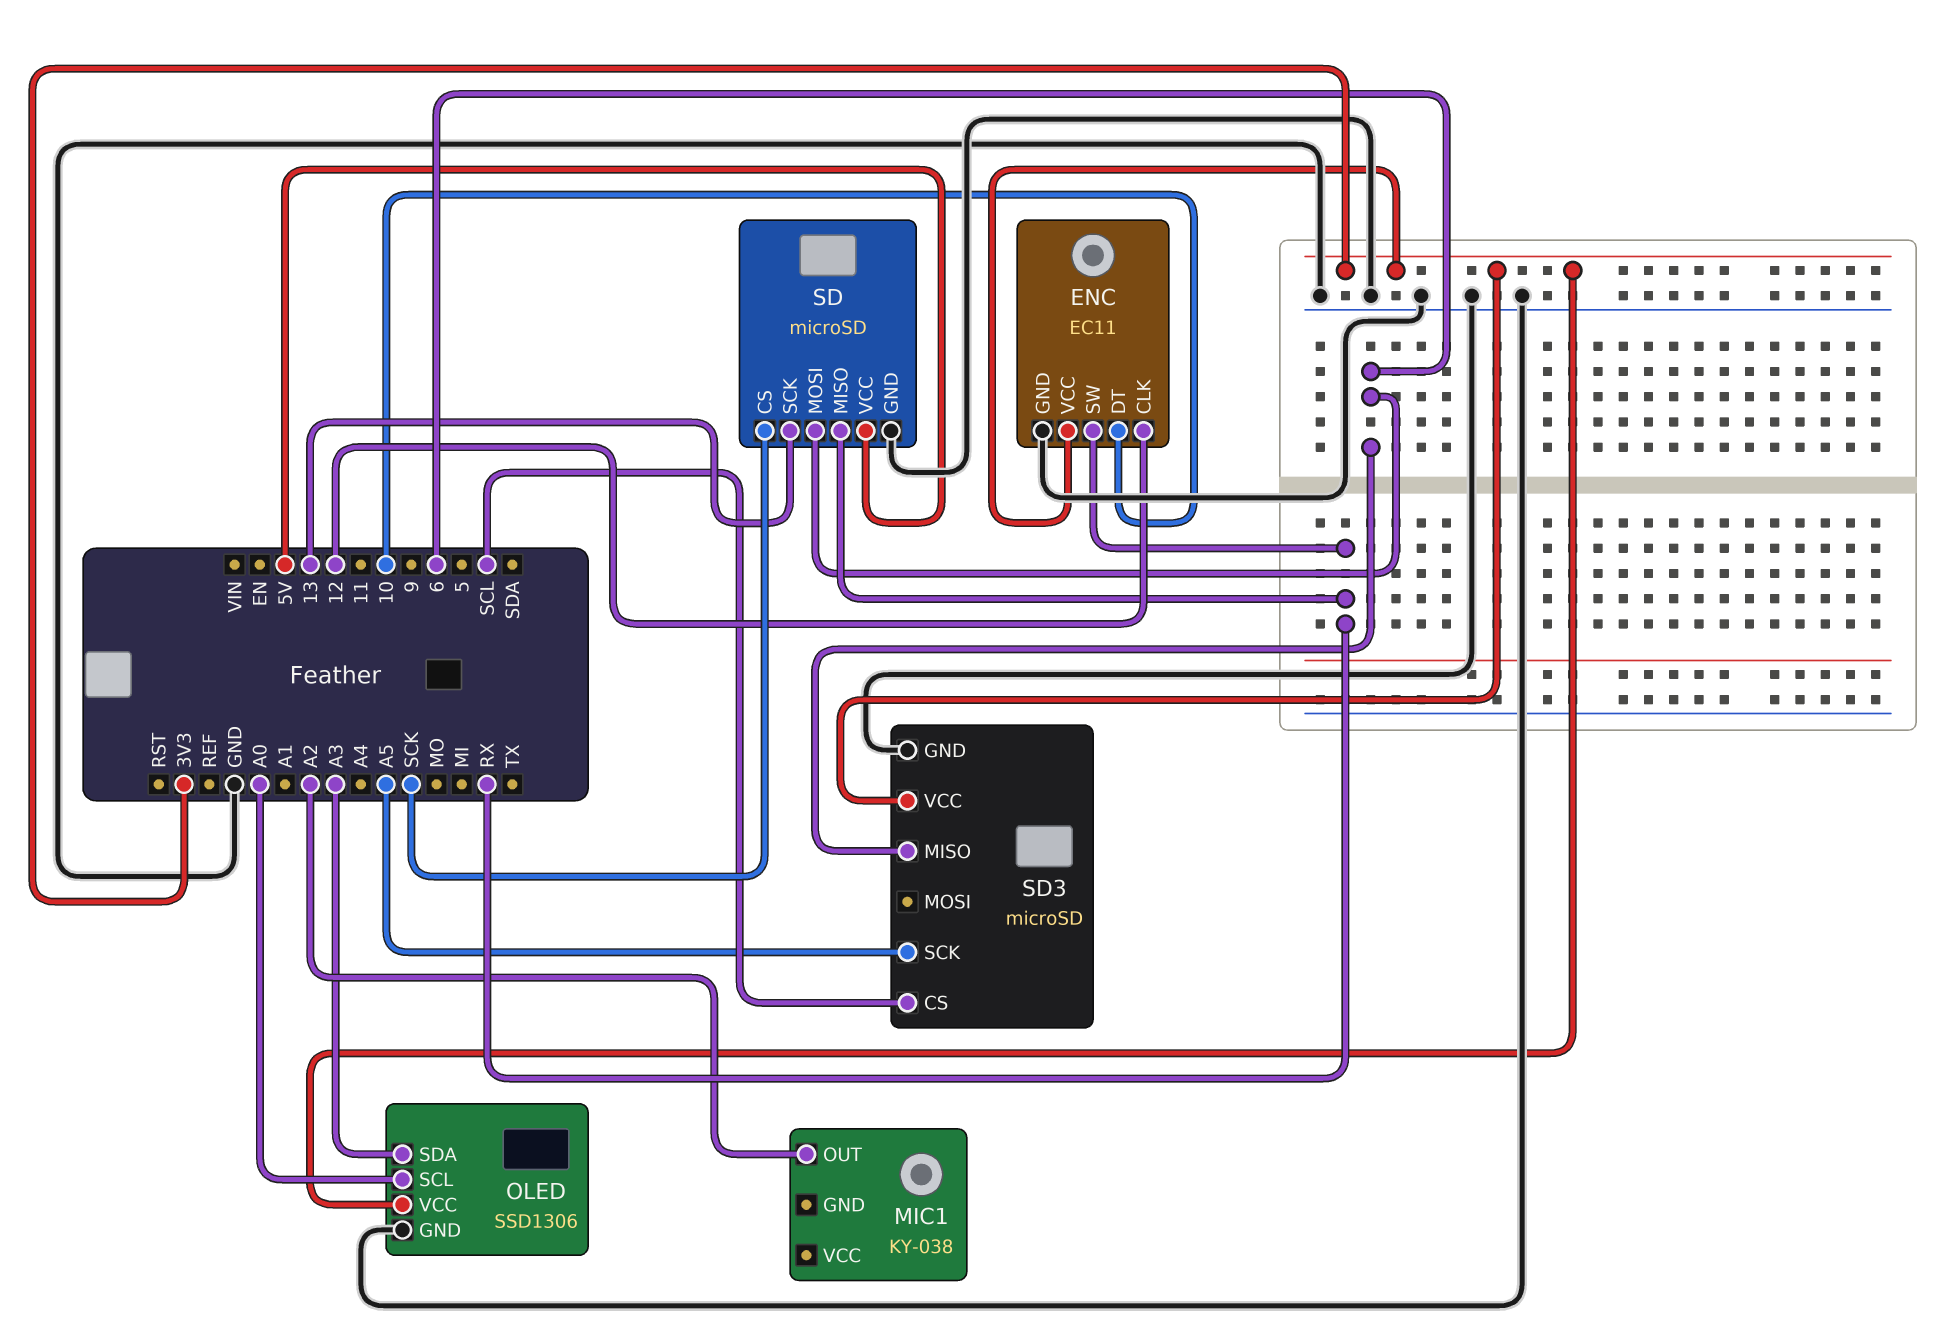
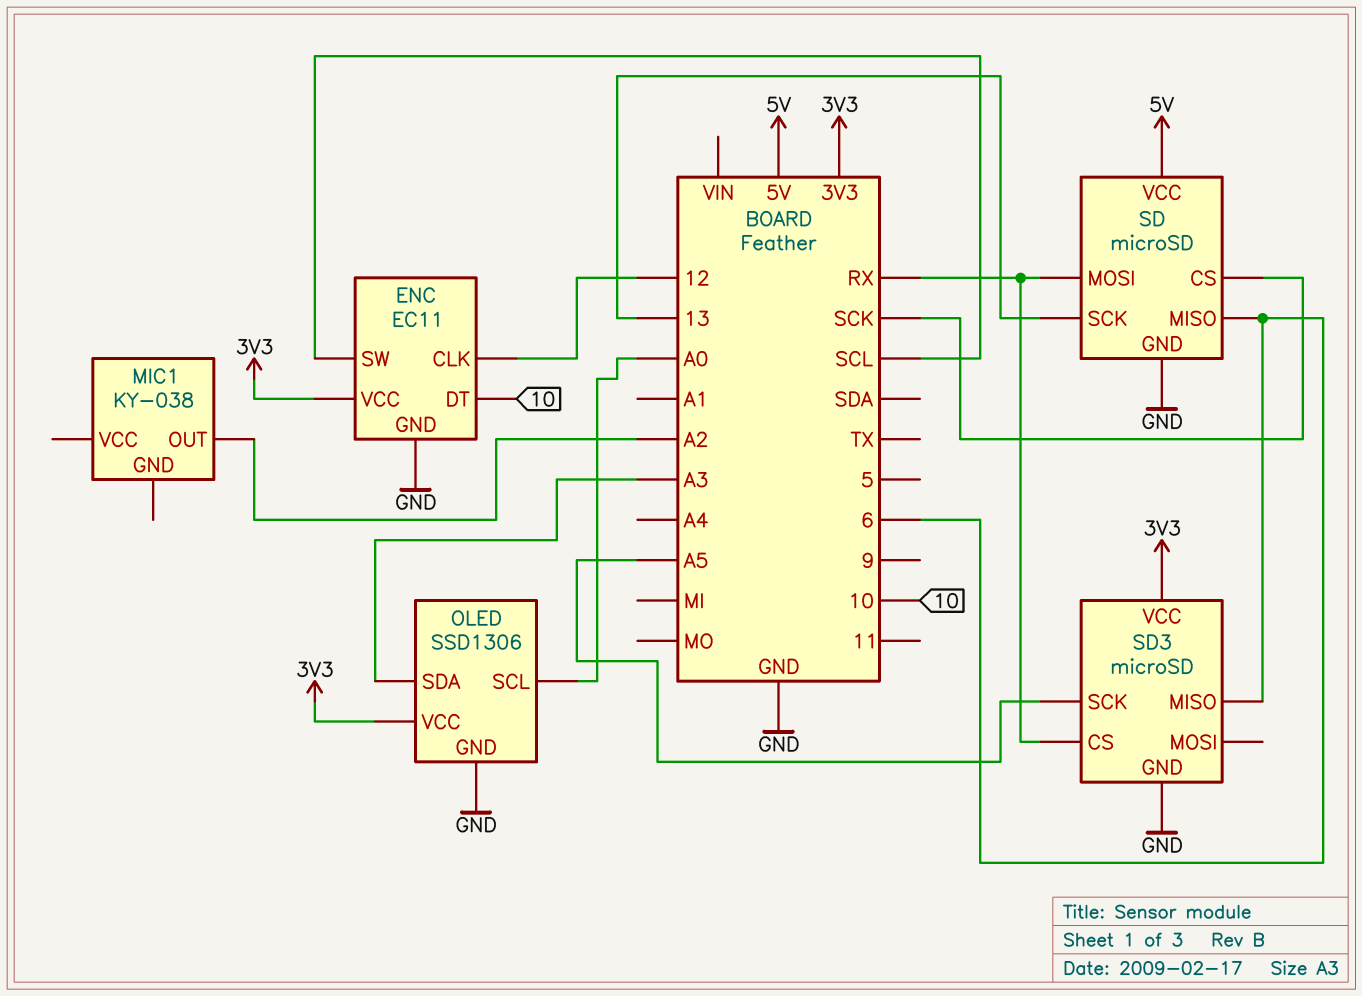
ENC pin SW: RX -> SCL
SD pin MISO: RX -> 6
SD pin MOSI: 6 -> RX
SD3 pin CS: SCL -> RX

